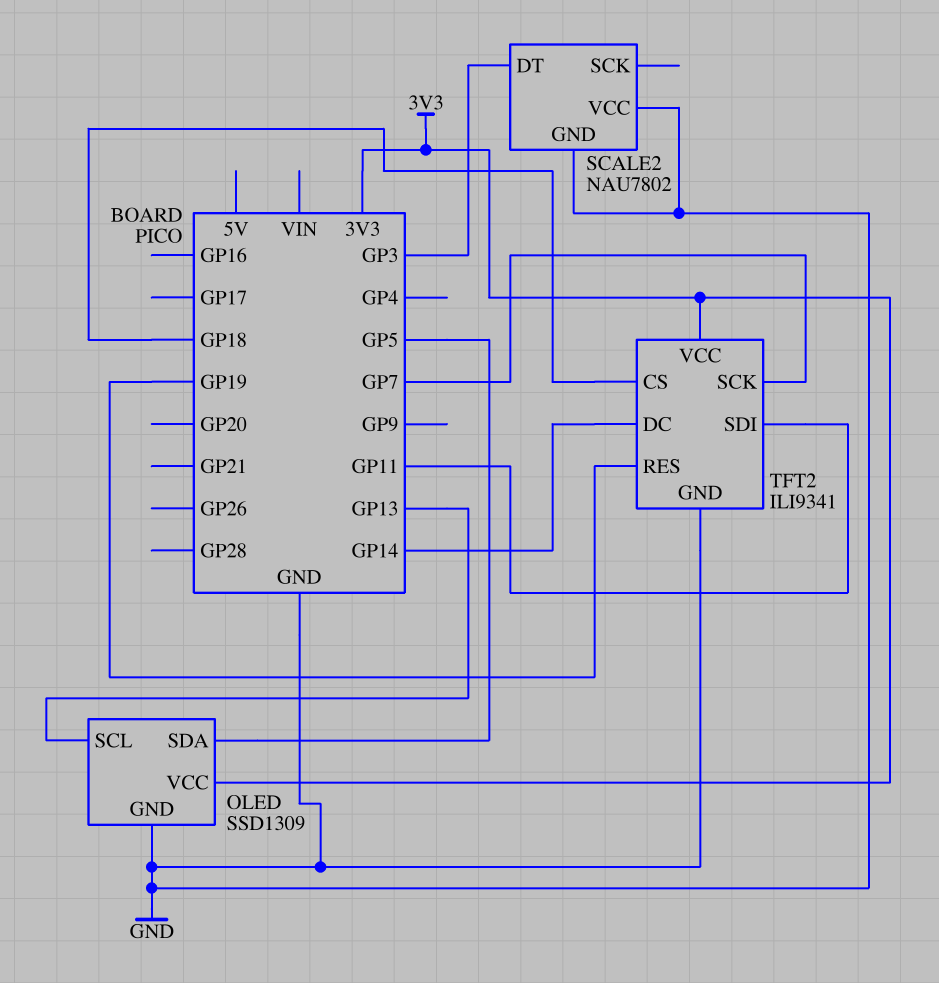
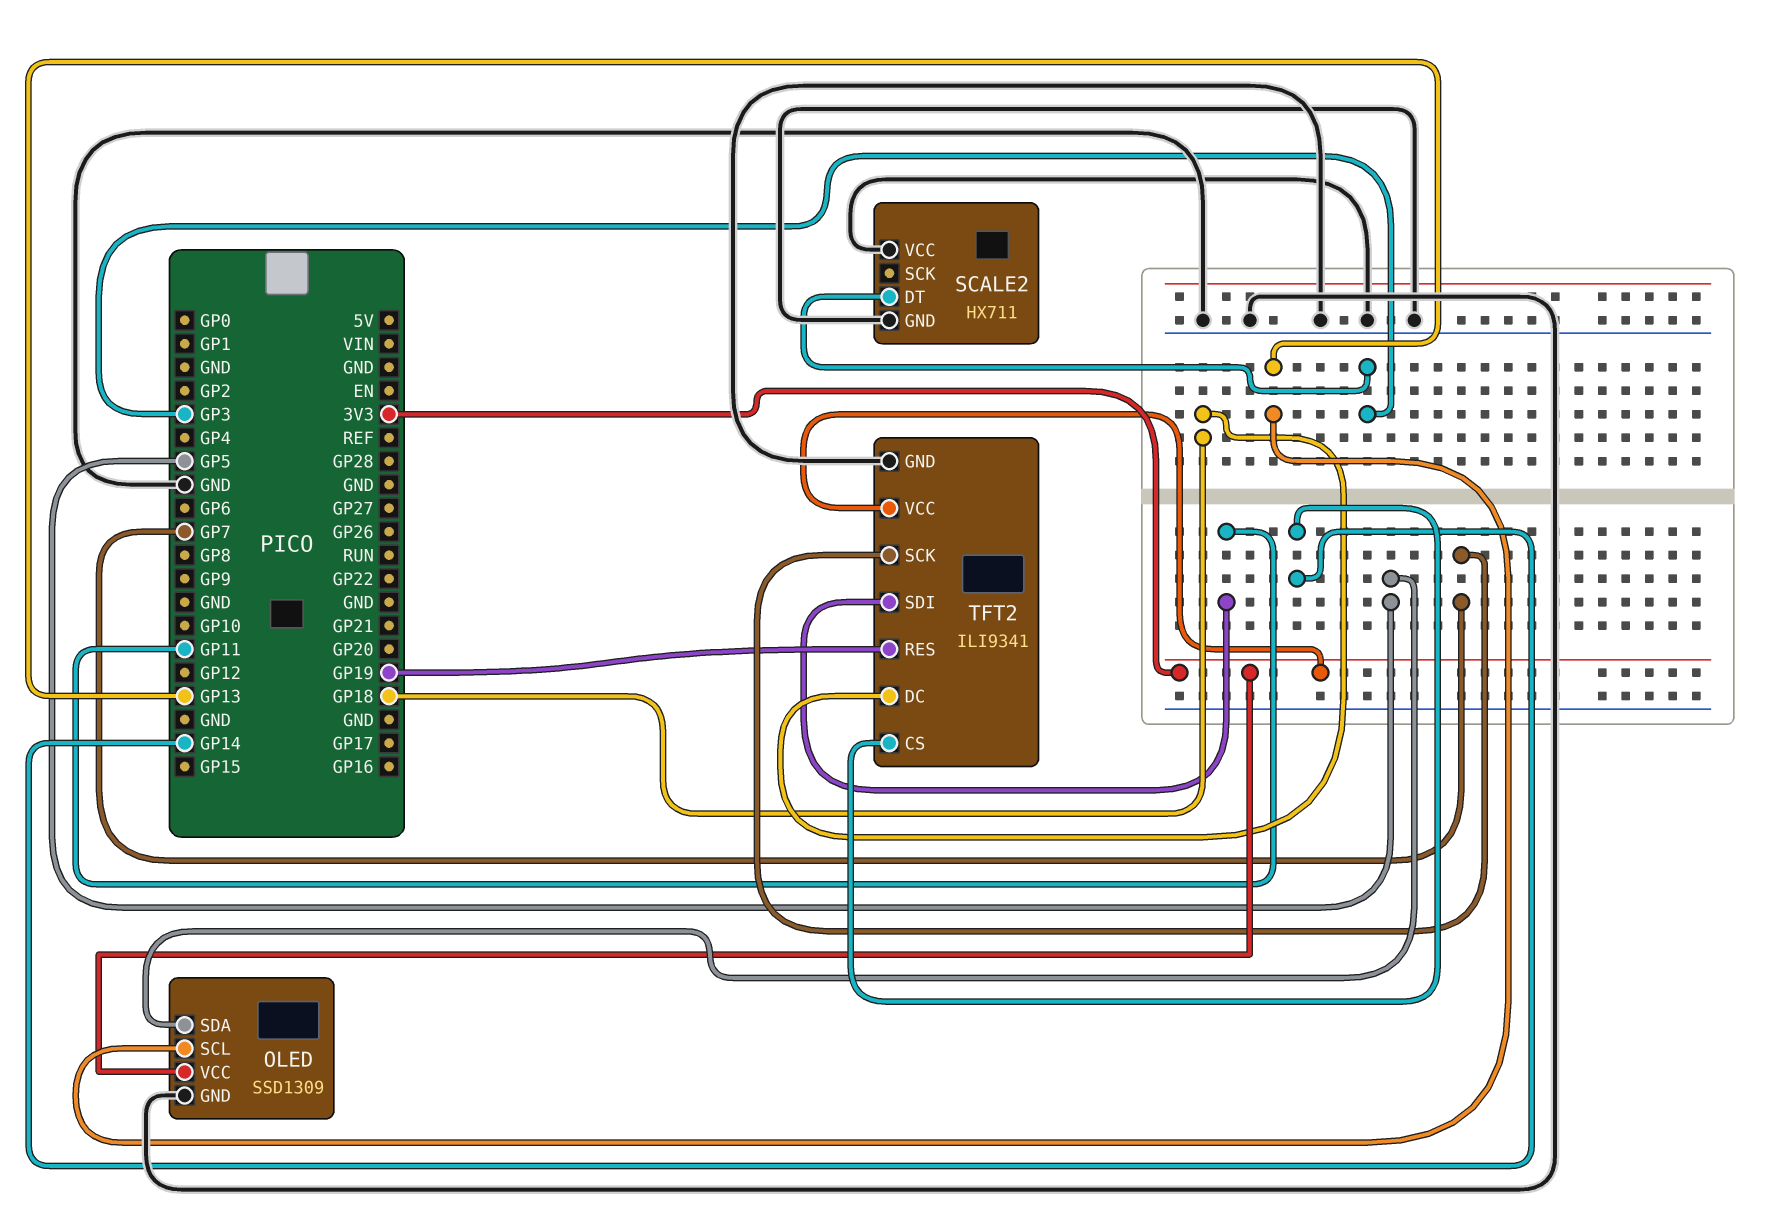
SCALE2: NAU7802 -> HX711
TFT2 pin CS: GP18 -> GP14
TFT2 pin DC: GP14 -> GP18

